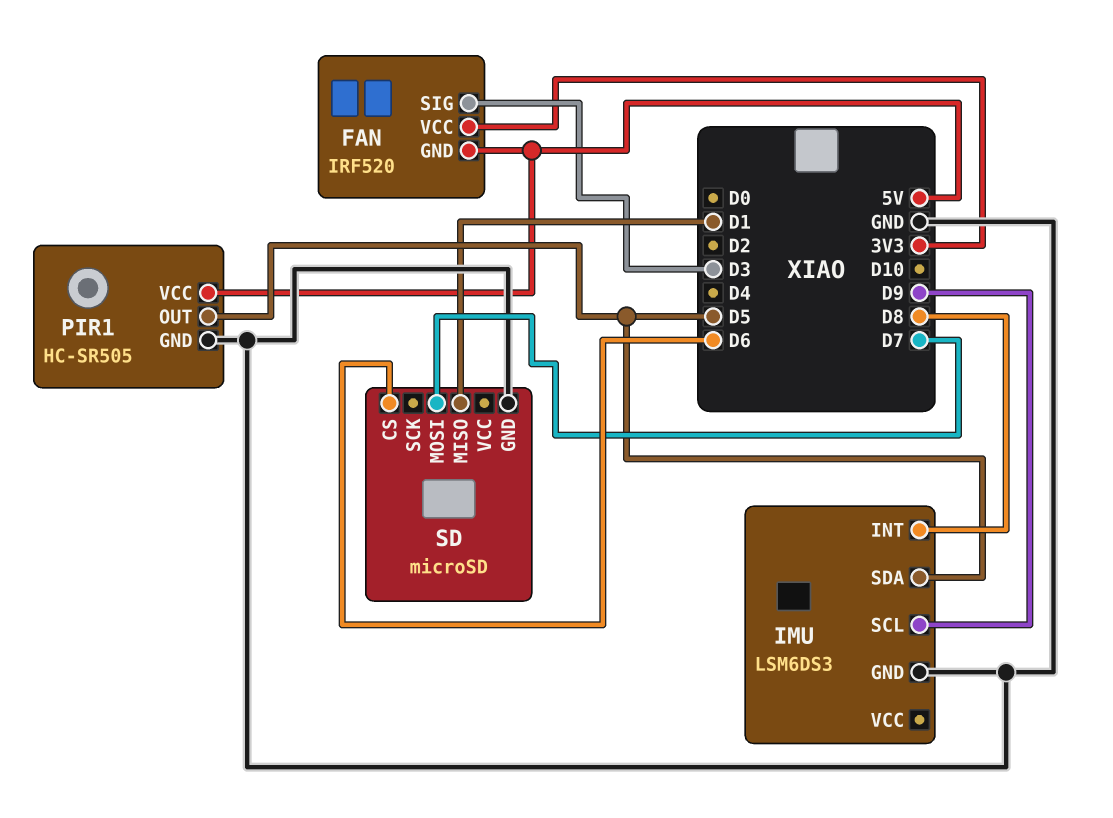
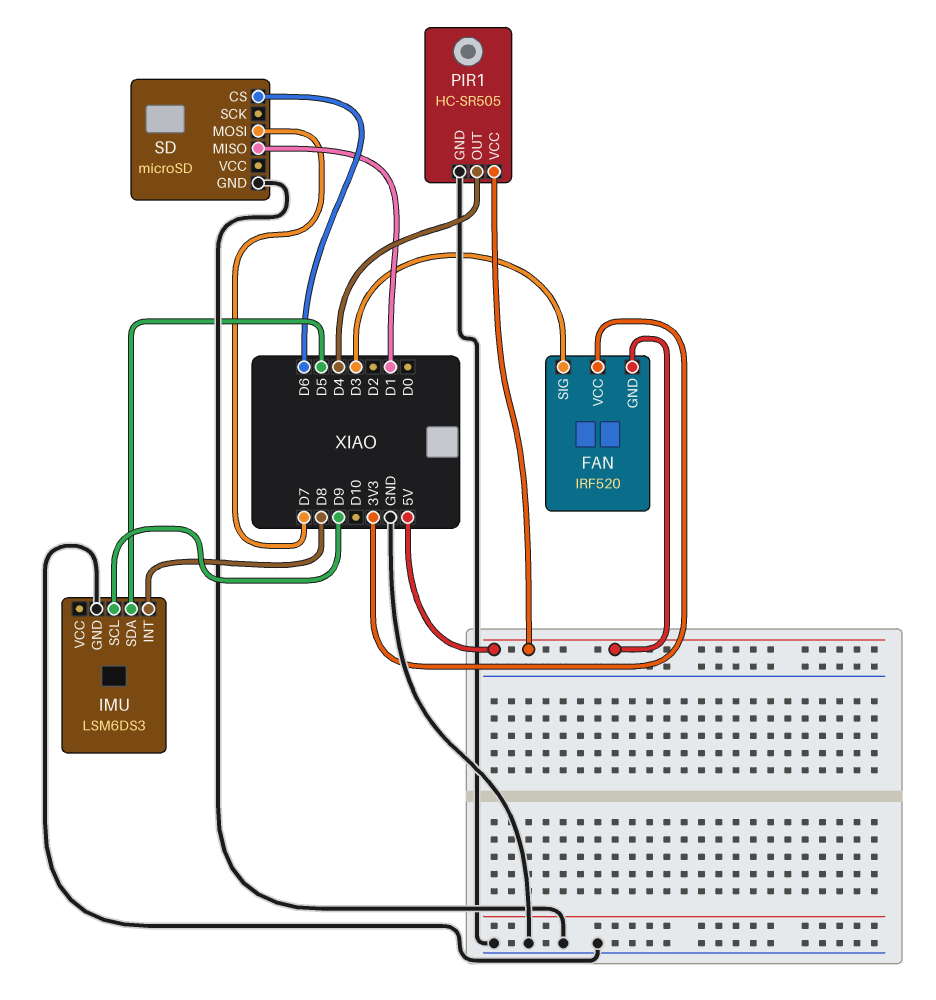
PIR1 pin OUT: D5 -> D4

